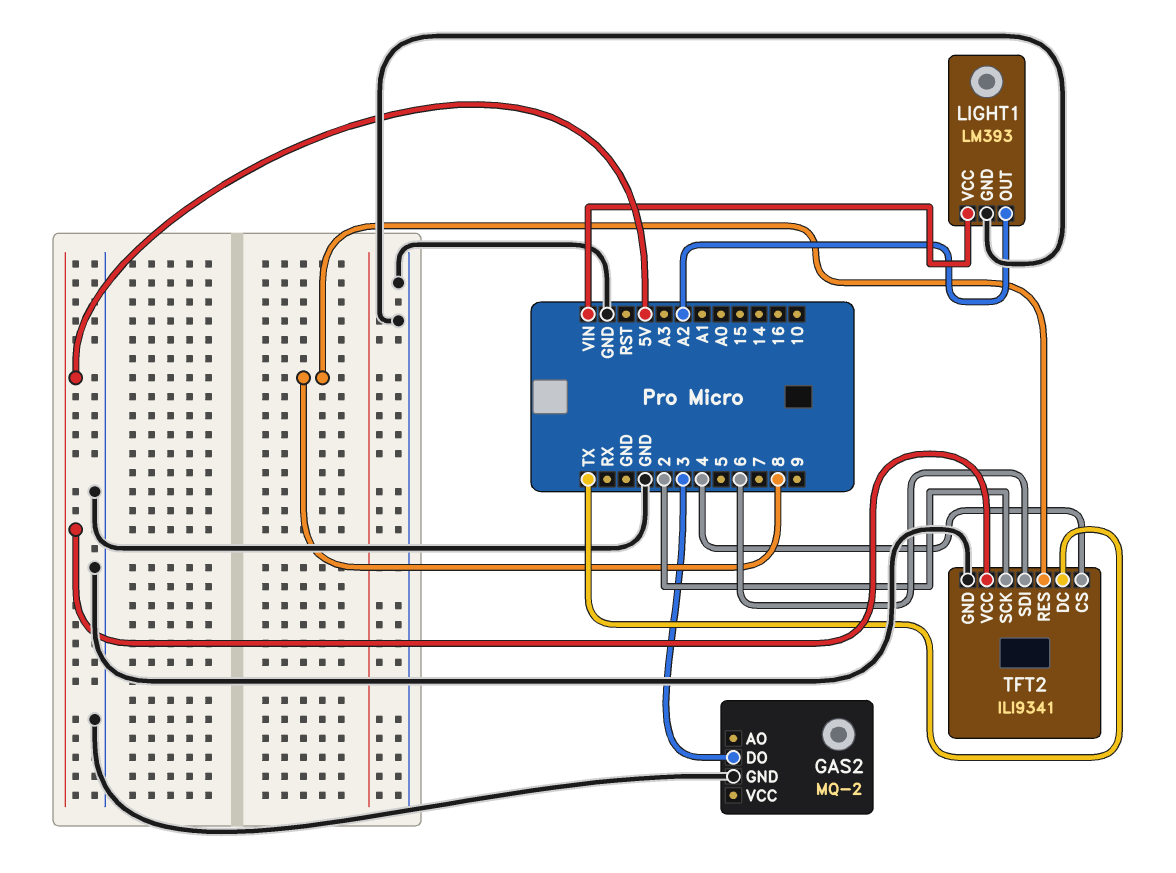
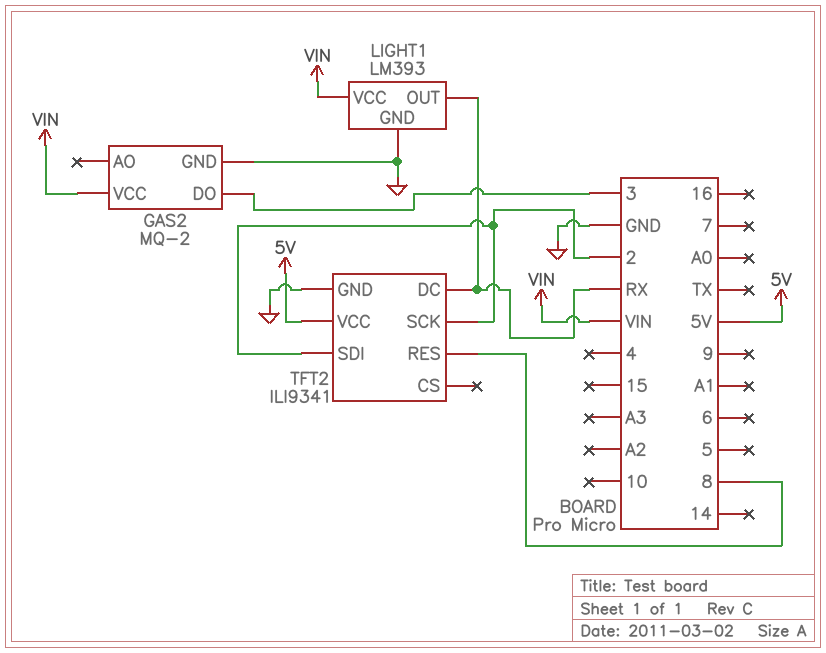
GAS2 pin VCC: none -> VIN
LIGHT1 pin OUT: A2 -> RX
TFT2 pin CS: 4 -> none
TFT2 pin DC: TX -> RX
TFT2 pin SDI: 6 -> 2

